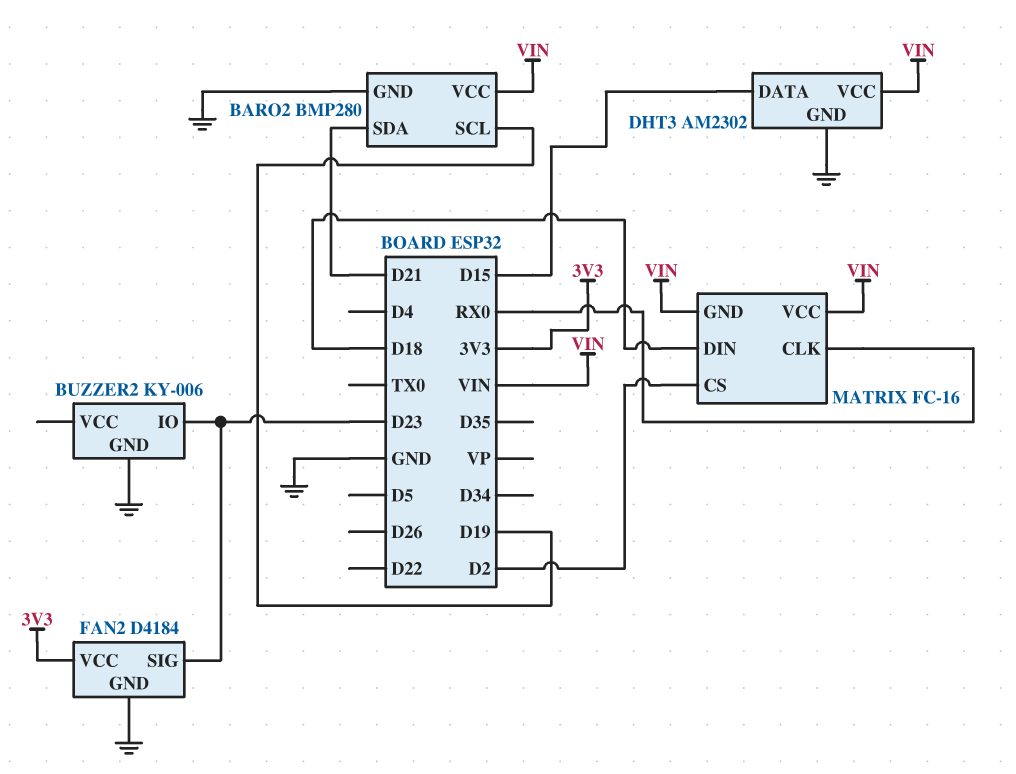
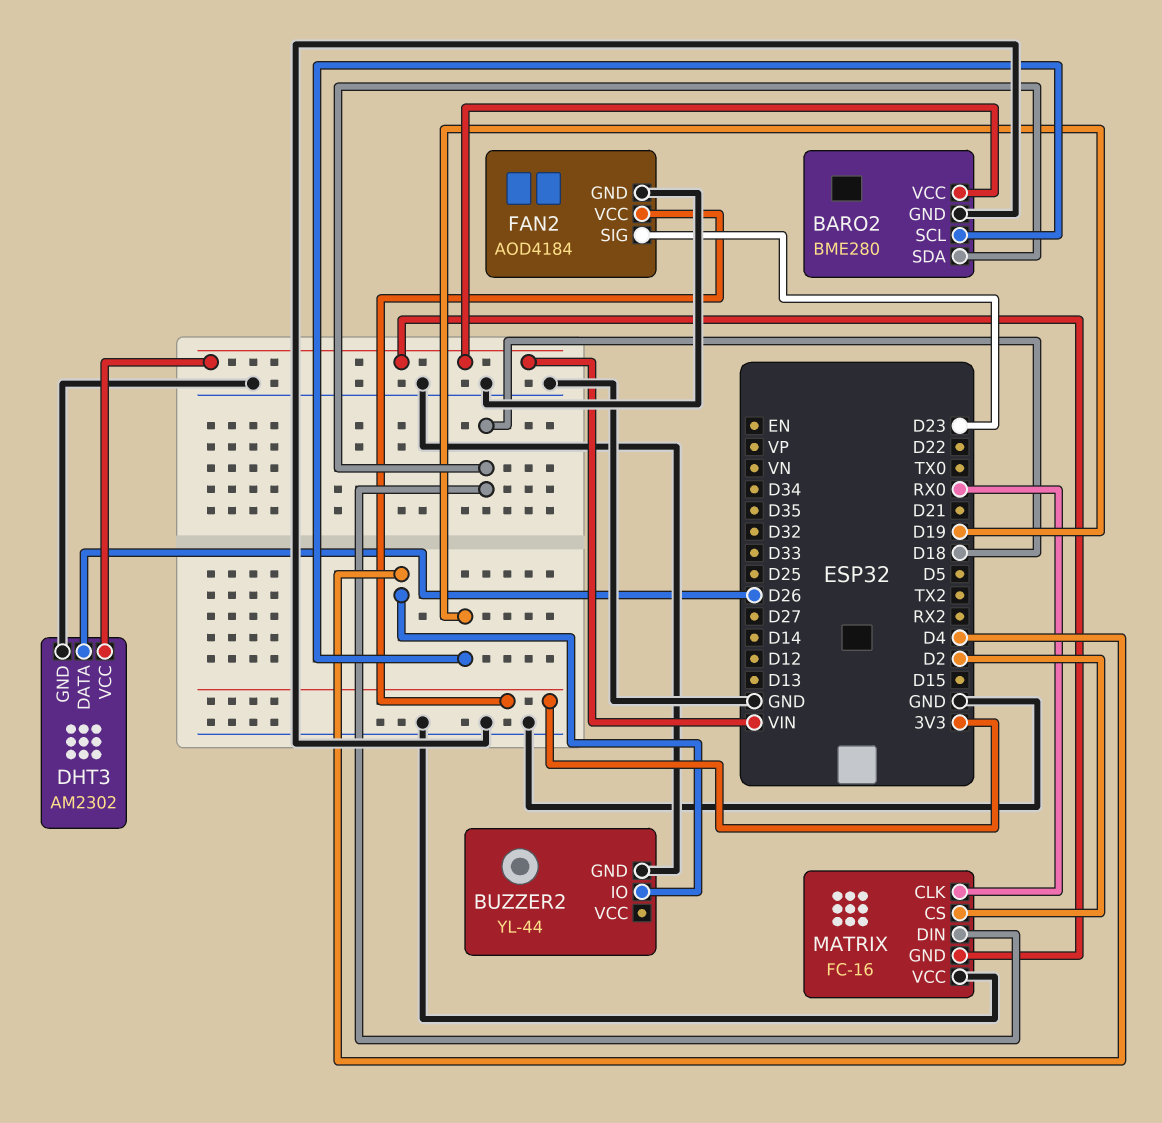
BARO2: BMP280 -> BME280
BARO2 pin SDA: D21 -> D18
BUZZER2: KY-006 -> YL-44
BUZZER2 pin IO: D23 -> D4
DHT3 pin DATA: D15 -> D26
FAN2: D4184 -> AOD4184
MATRIX pin VCC: VIN -> GND

